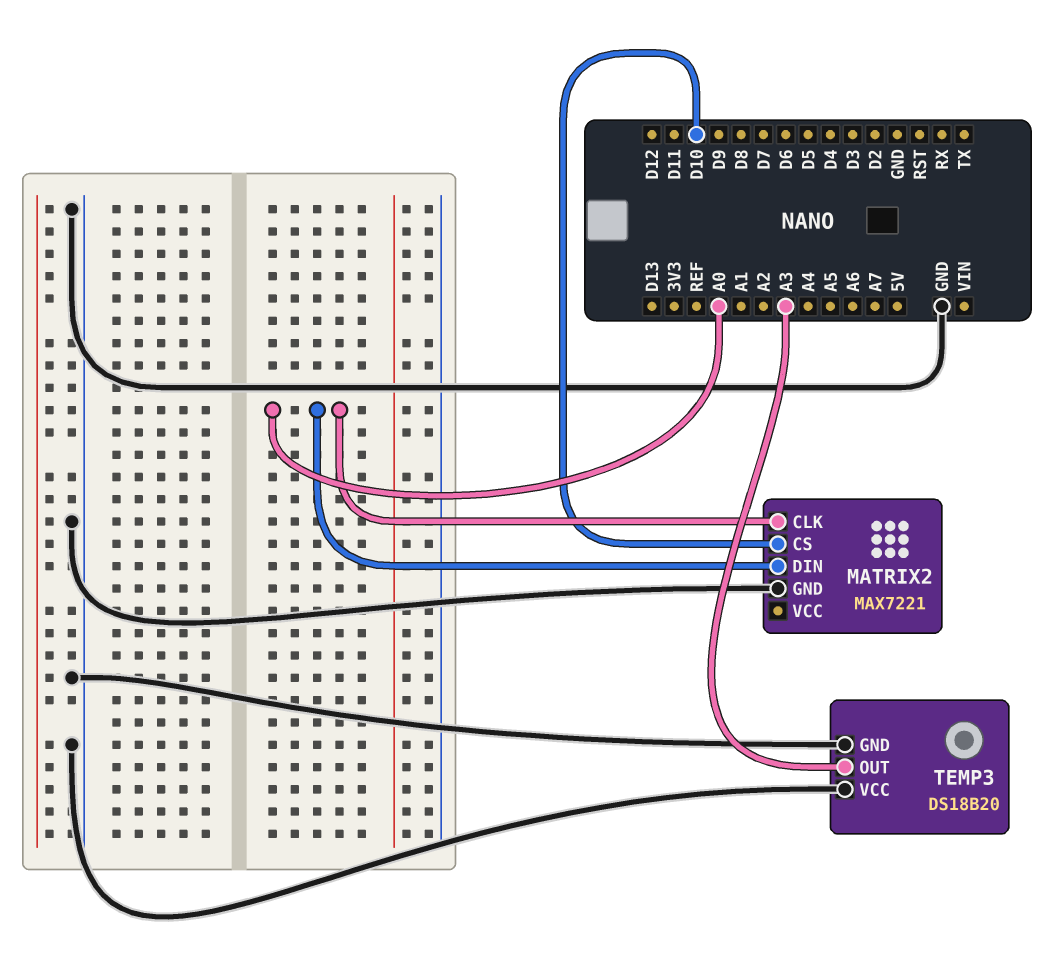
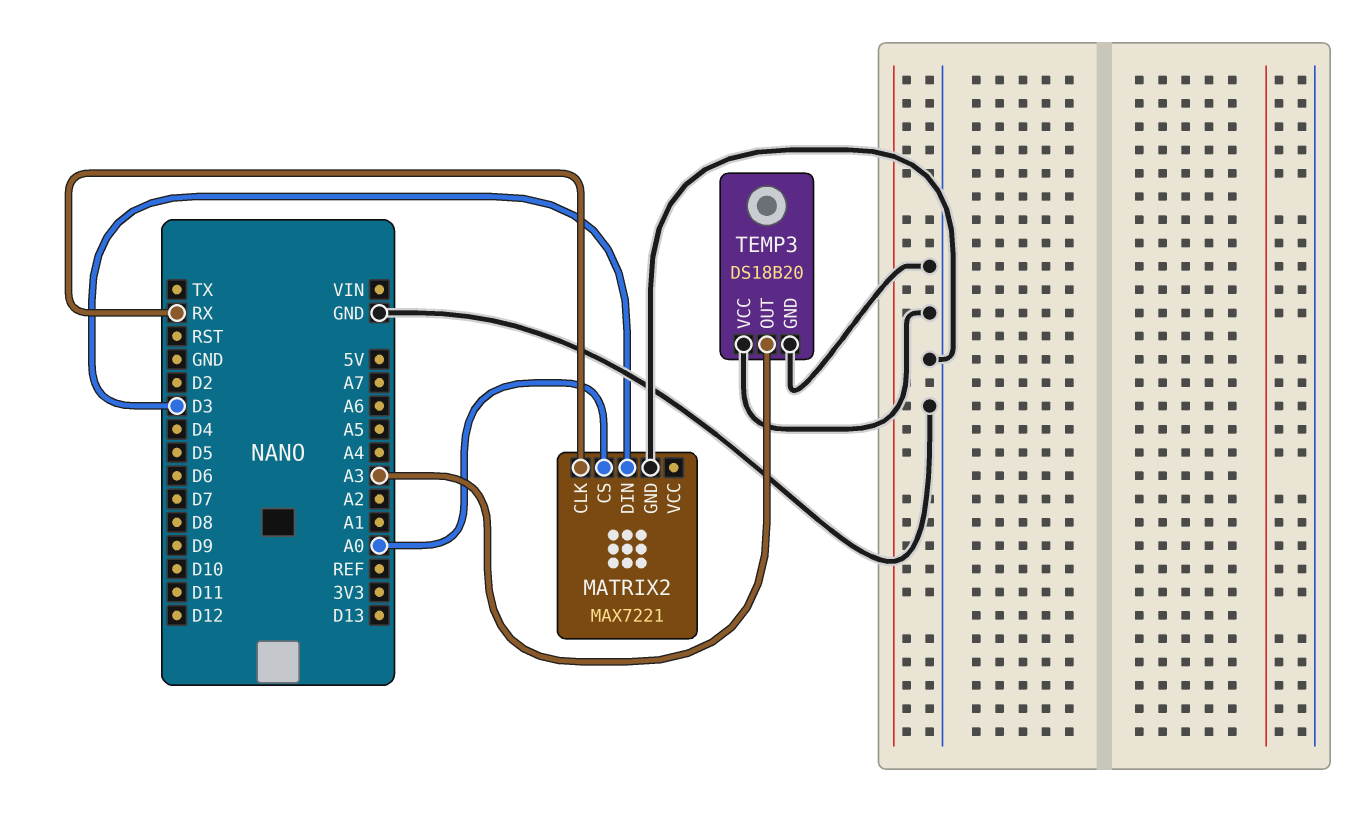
MATRIX2 pin CLK: A0 -> RX
MATRIX2 pin CS: D10 -> A0
MATRIX2 pin DIN: A0 -> D3

